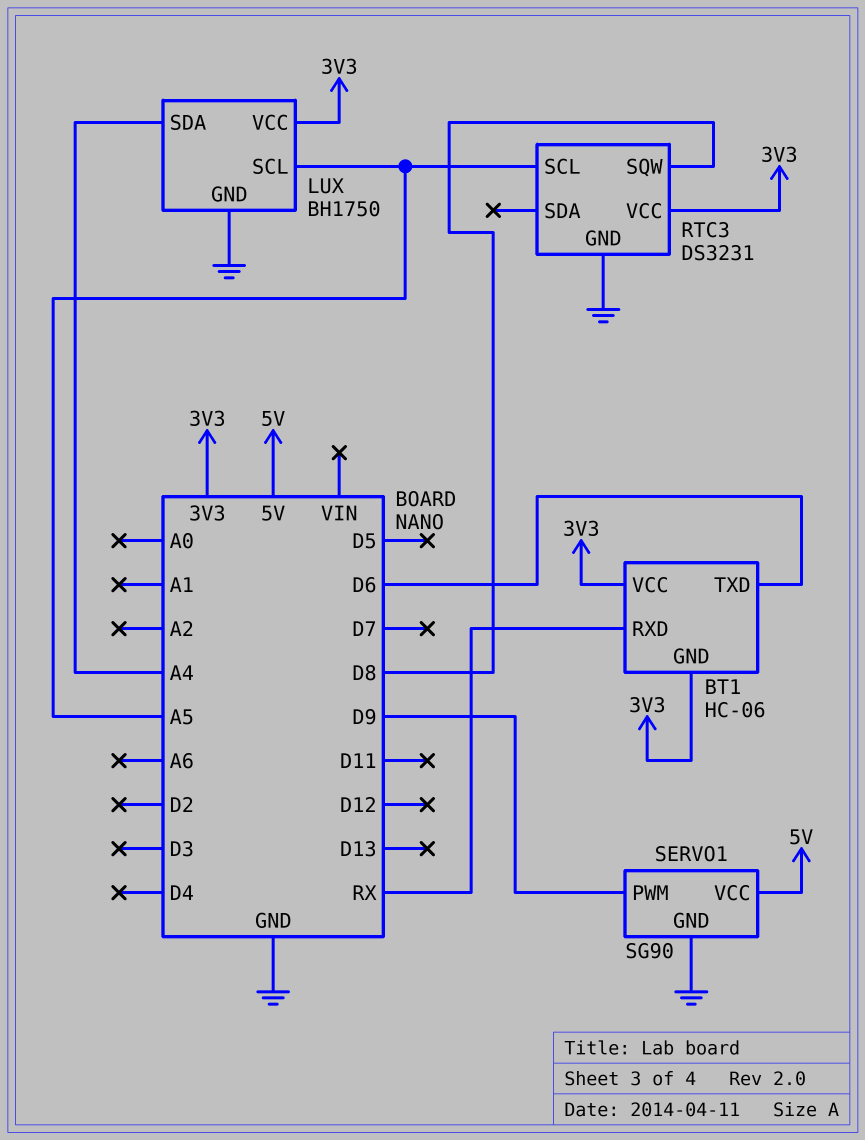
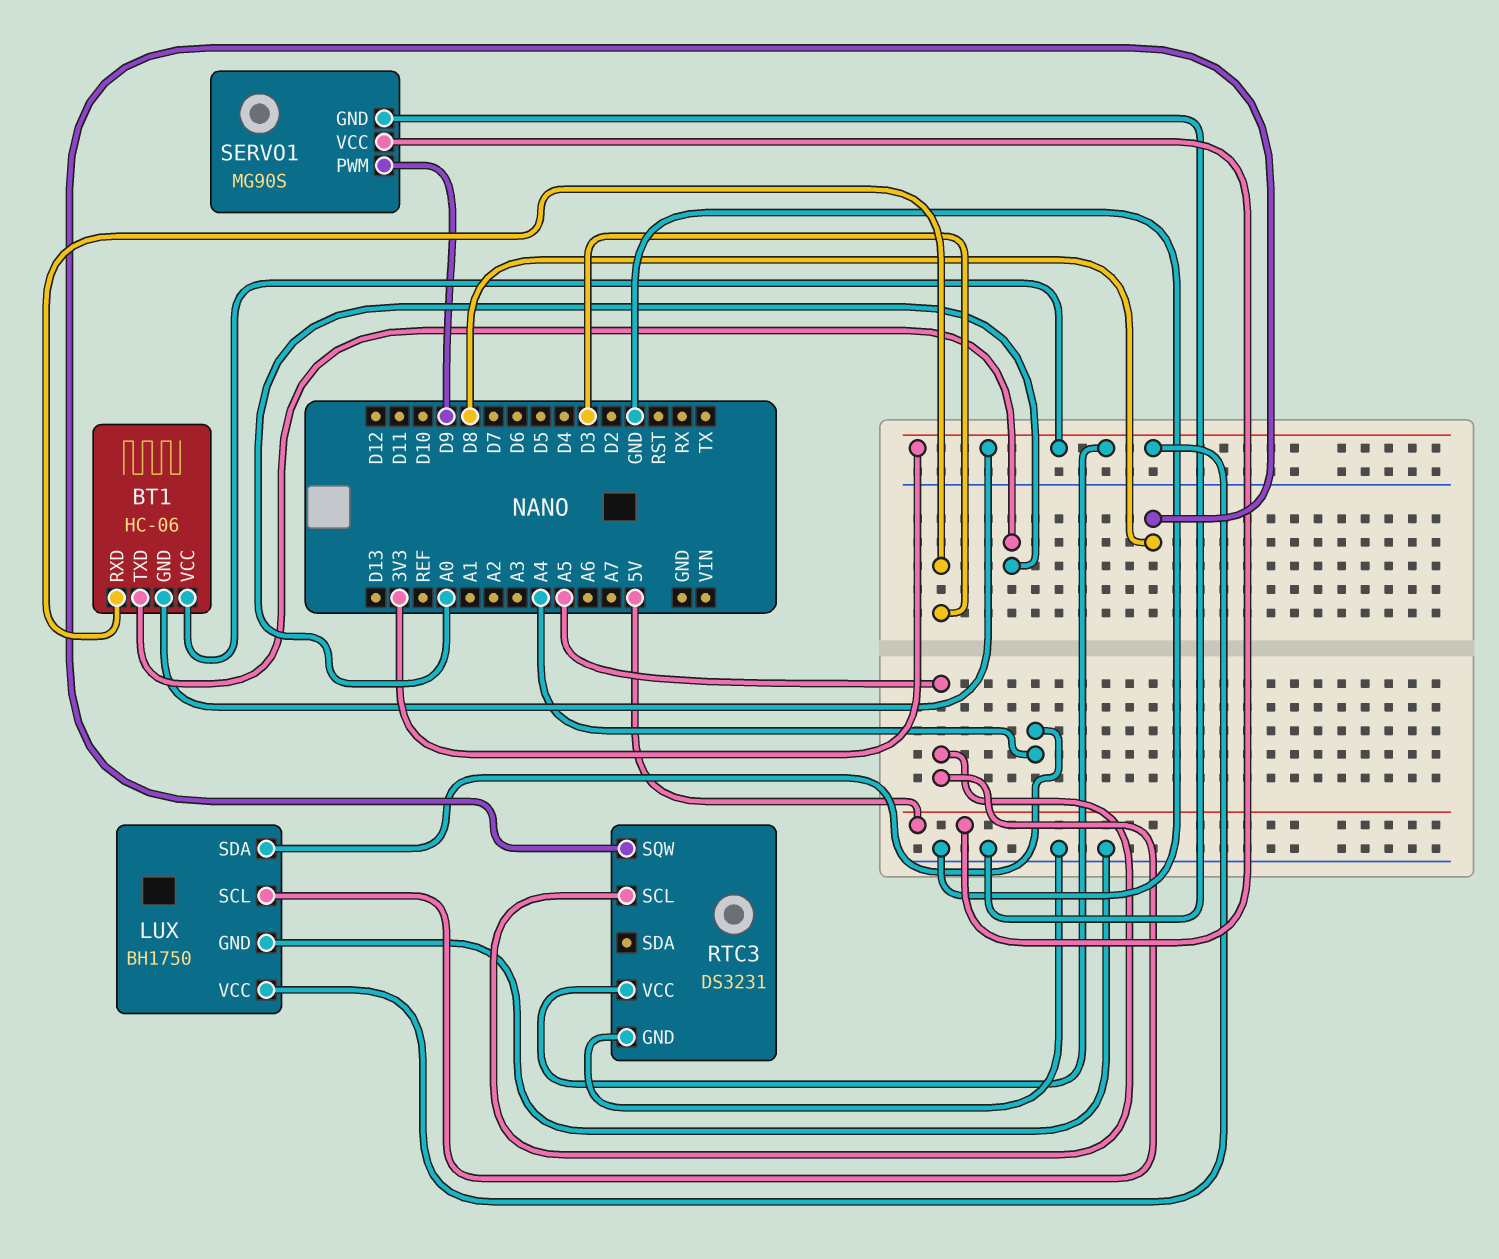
BT1 pin RXD: RX -> D3
BT1 pin TXD: D6 -> A0
SERVO1: SG90 -> MG90S

